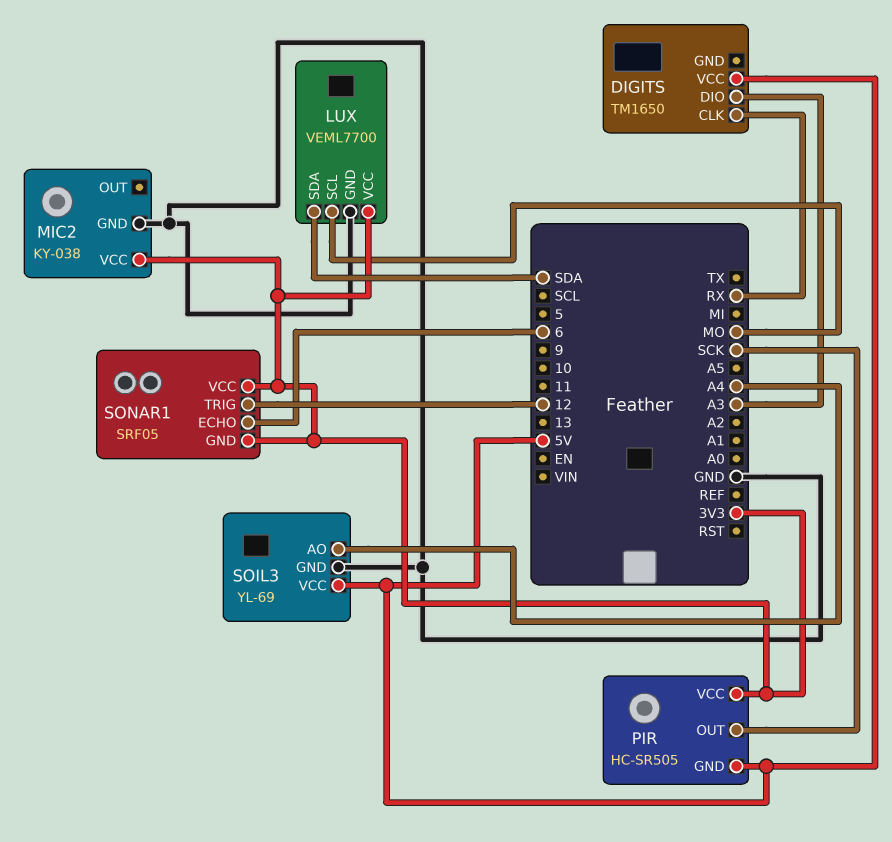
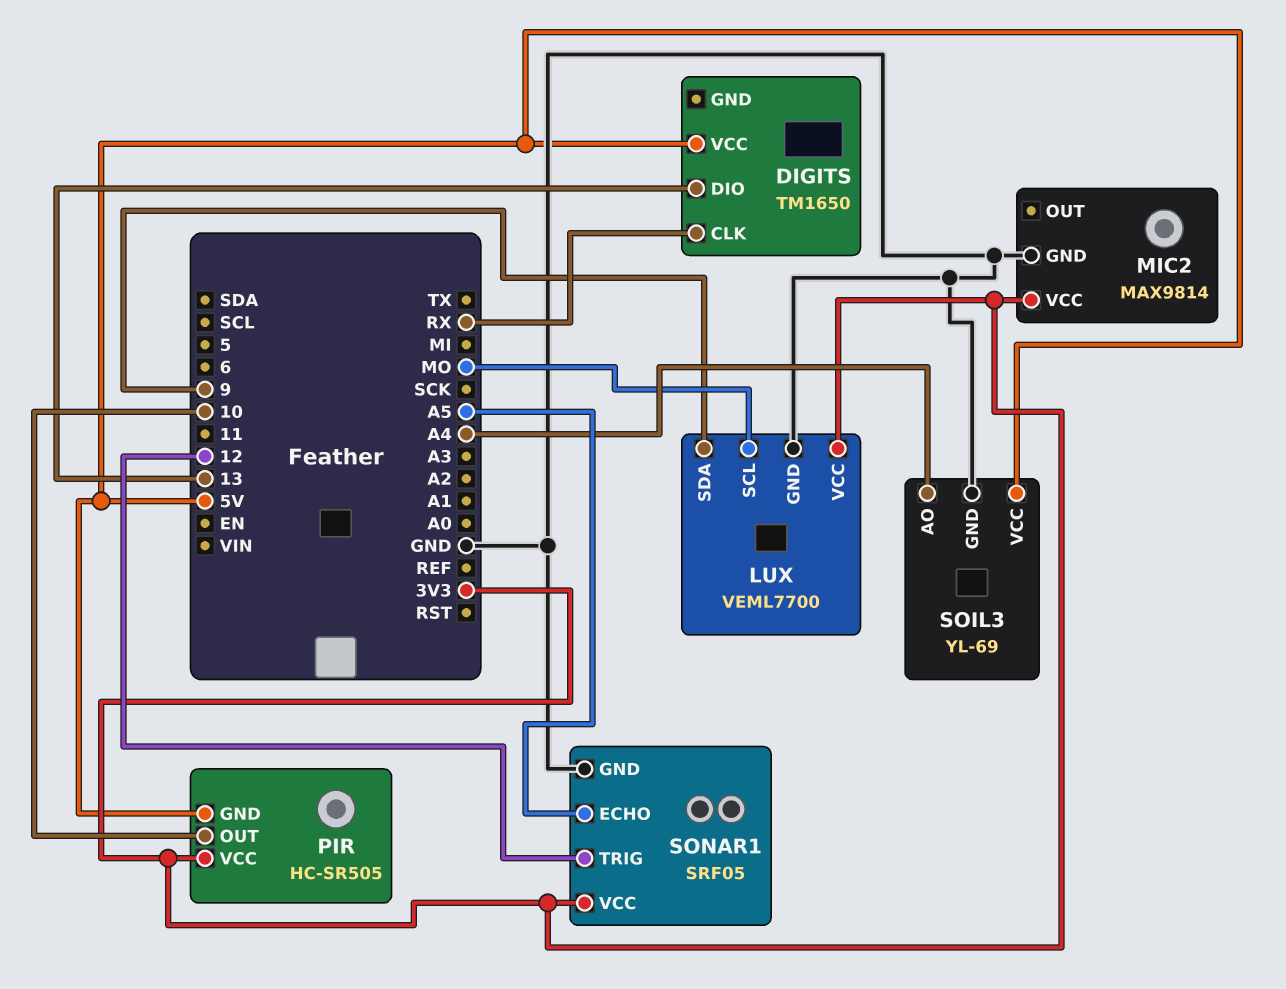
DIGITS pin DIO: A3 -> 13
LUX pin SDA: SDA -> 9
MIC2: KY-038 -> MAX9814
PIR pin OUT: SCK -> 10
SONAR1 pin ECHO: 6 -> A5
SONAR1 pin GND: 3V3 -> GND

